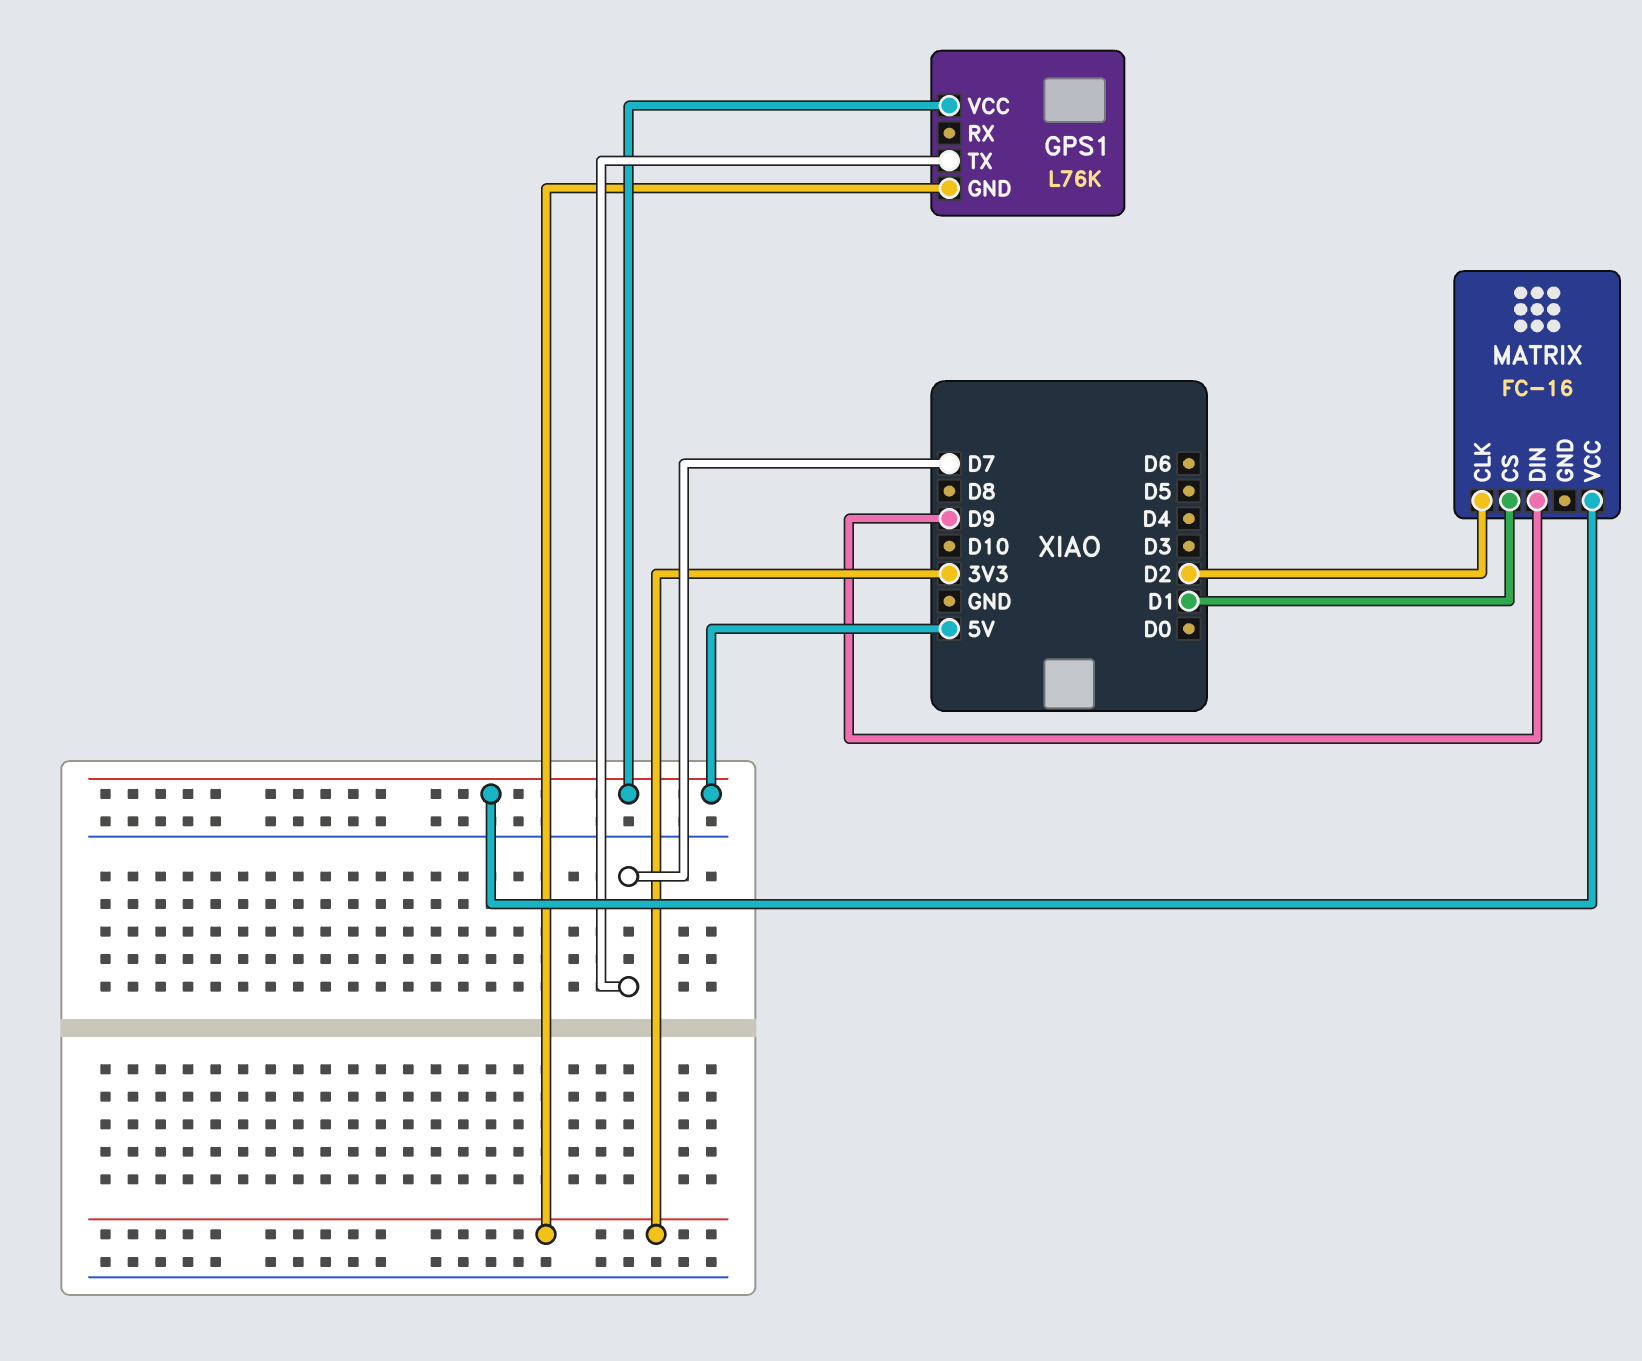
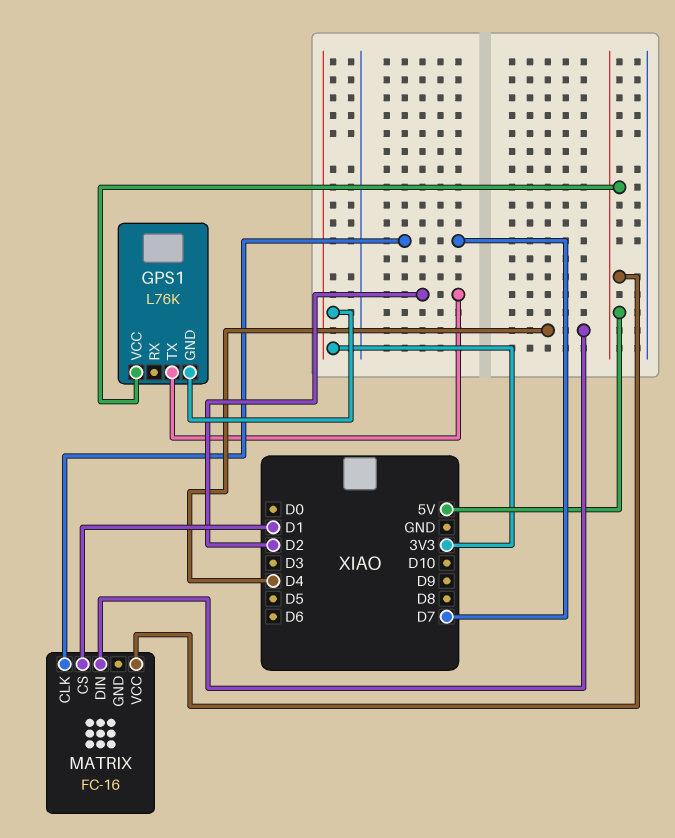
GPS1 pin TX: D7 -> D2
MATRIX pin CLK: D2 -> D7
MATRIX pin DIN: D9 -> D4

